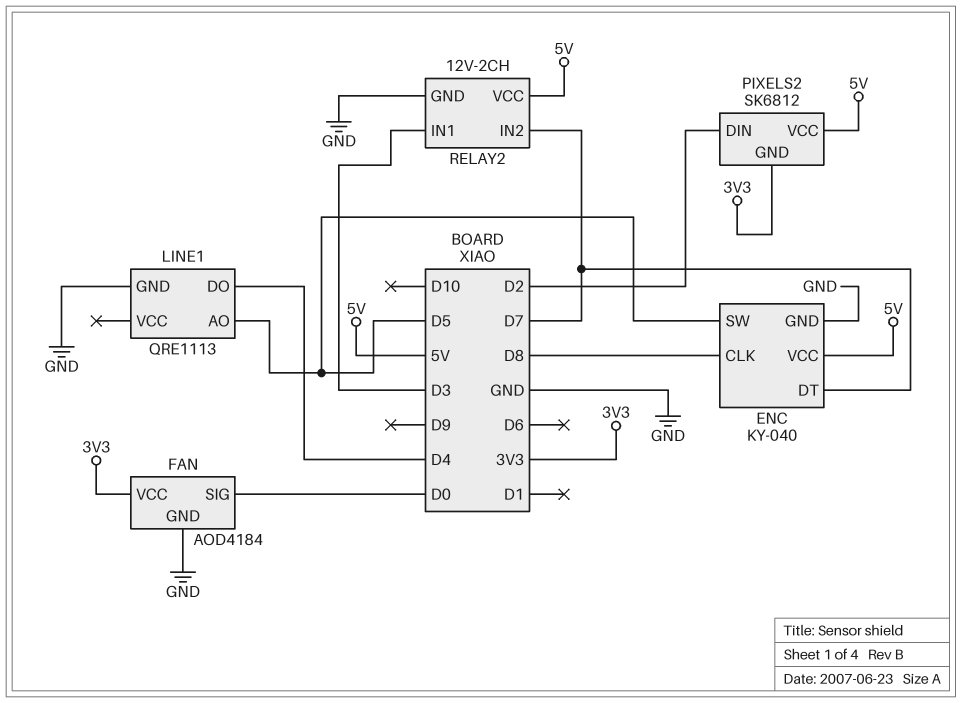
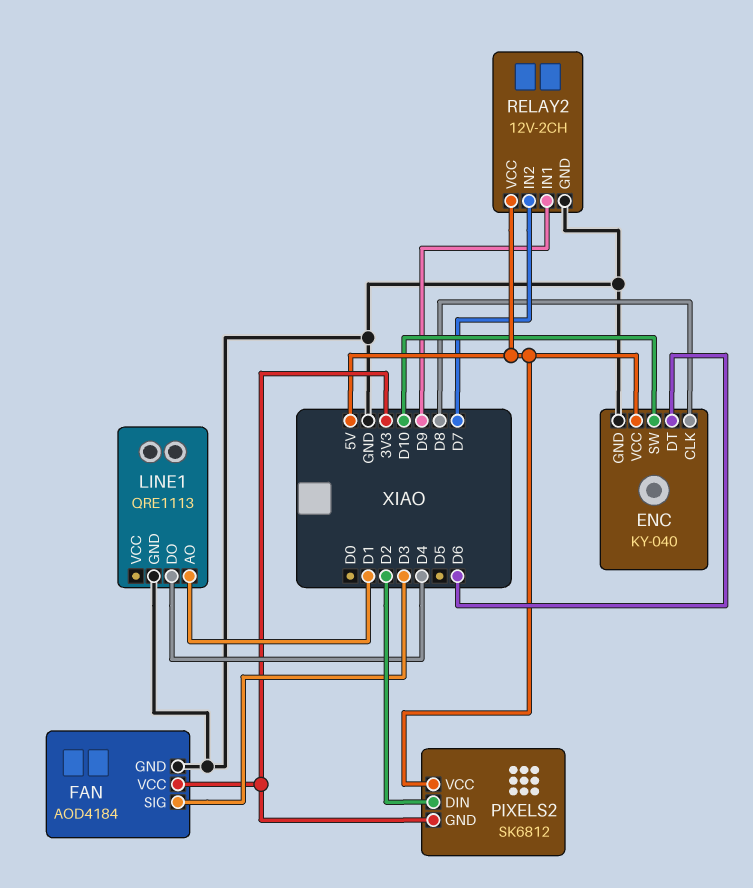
ENC pin DT: D7 -> D6
ENC pin SW: D5 -> D10
FAN pin SIG: D0 -> D3
LINE1 pin AO: D5 -> D1
RELAY2 pin IN1: D3 -> D9

